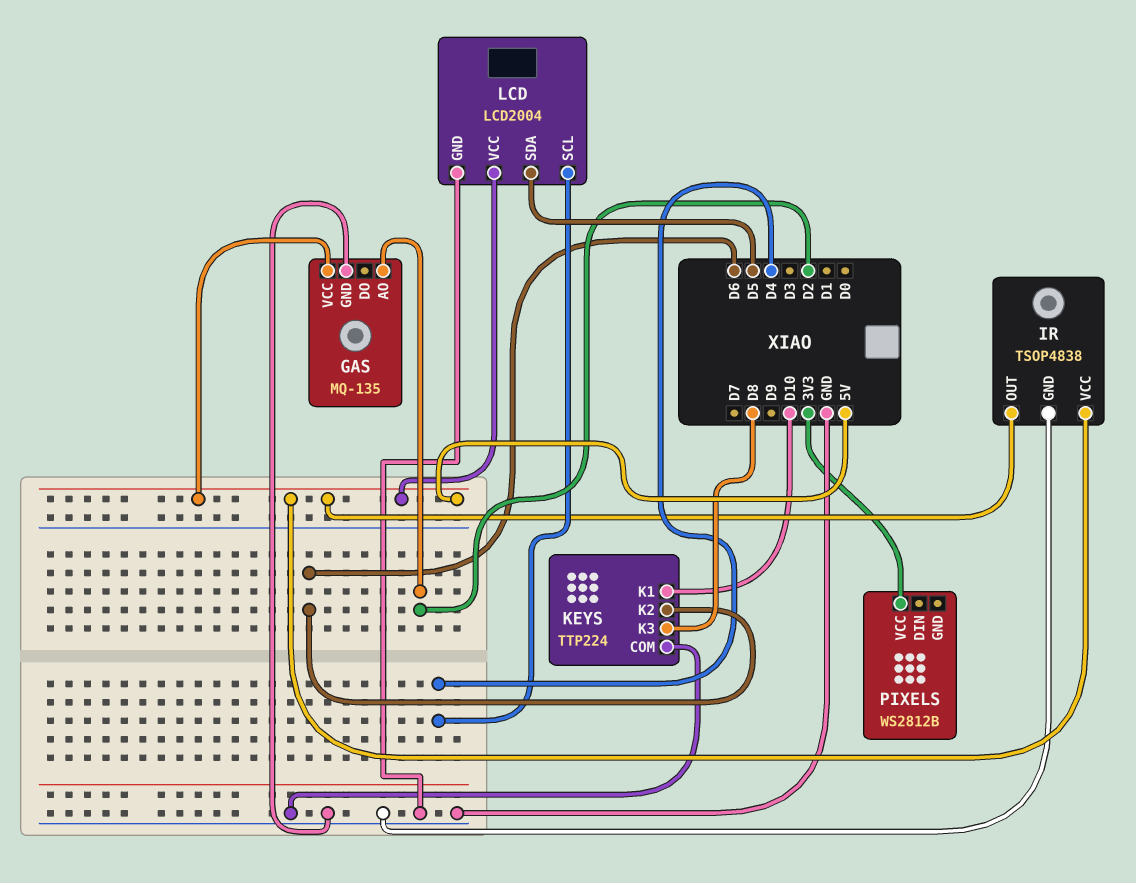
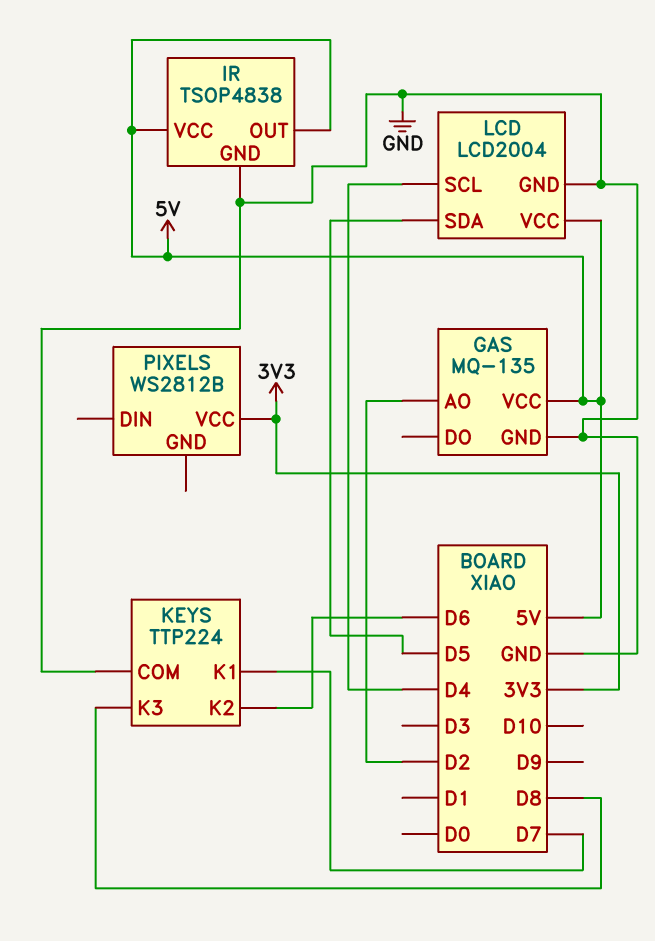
KEYS pin K1: D10 -> D7

